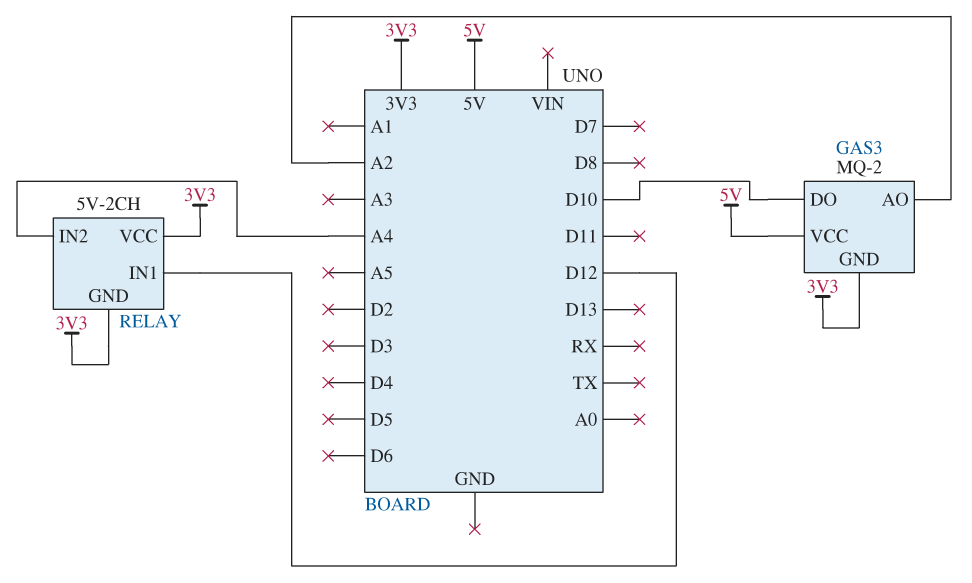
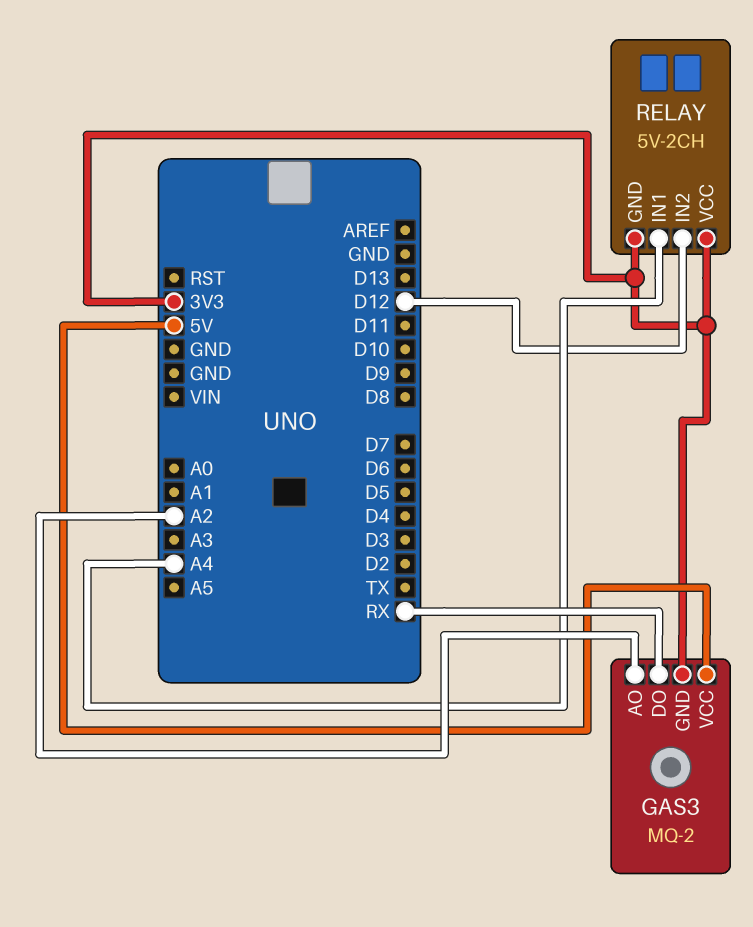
GAS3 pin DO: D10 -> RX
RELAY pin IN1: D12 -> A4
RELAY pin IN2: A4 -> D12

